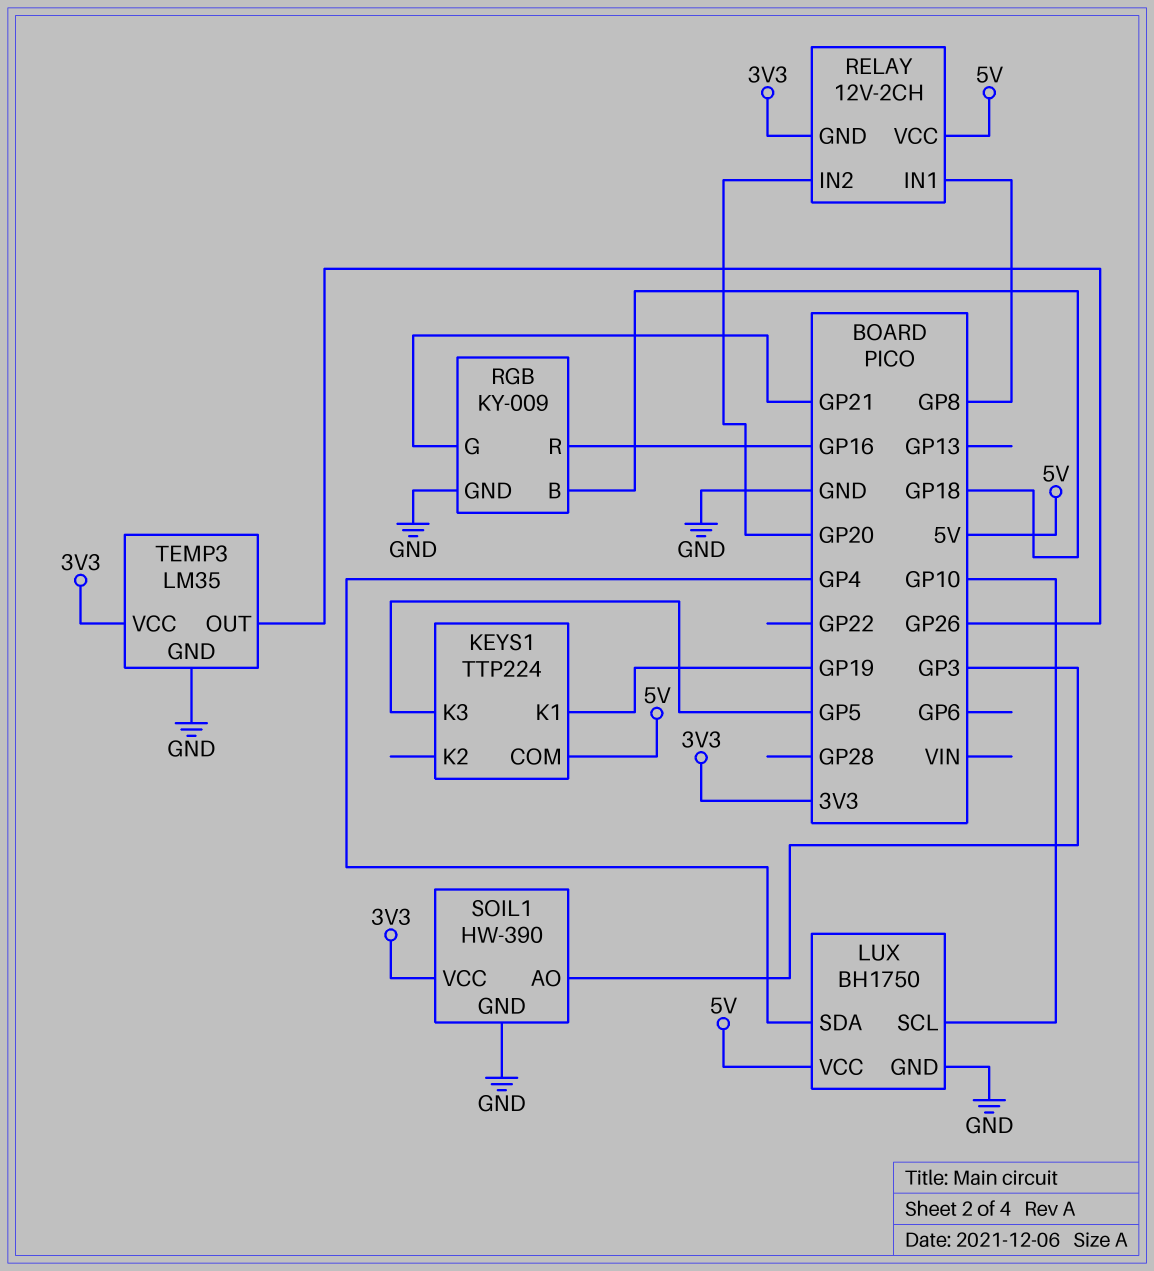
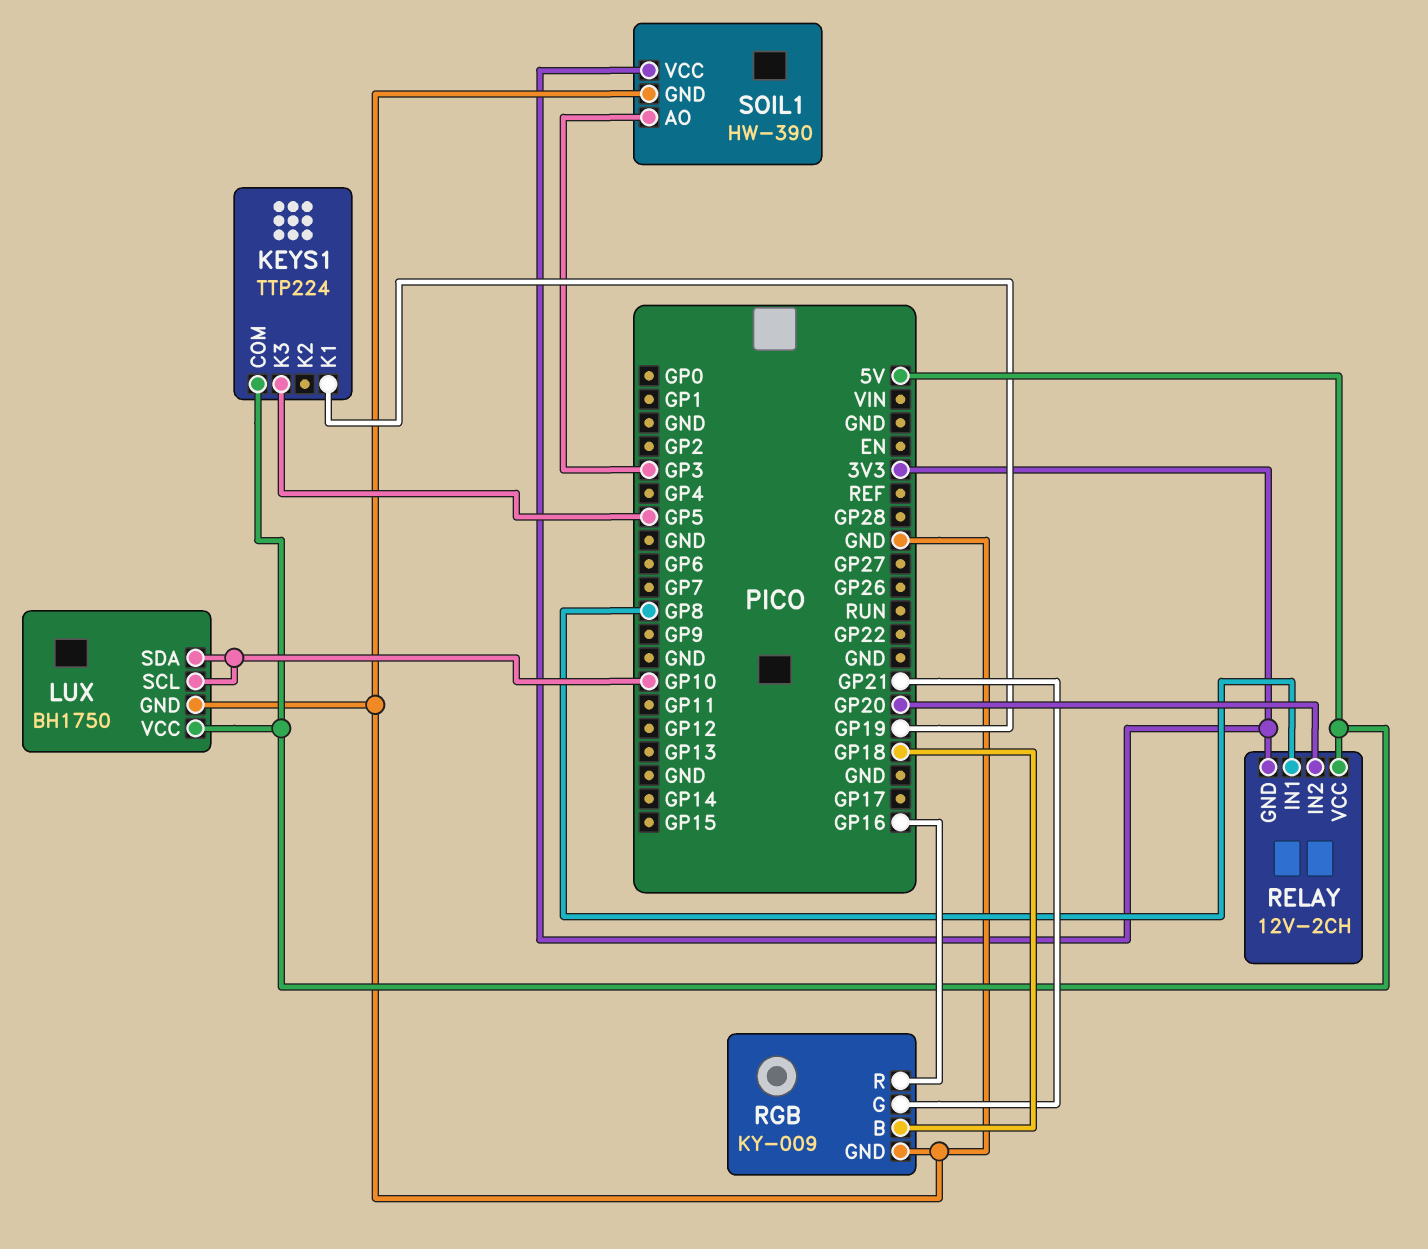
LUX pin SDA: GP4 -> GP10
TEMP3: LM35 -> none
TEMP3 pin GND: GND -> none
TEMP3 pin OUT: GP26 -> none
TEMP3 pin VCC: 3V3 -> none

